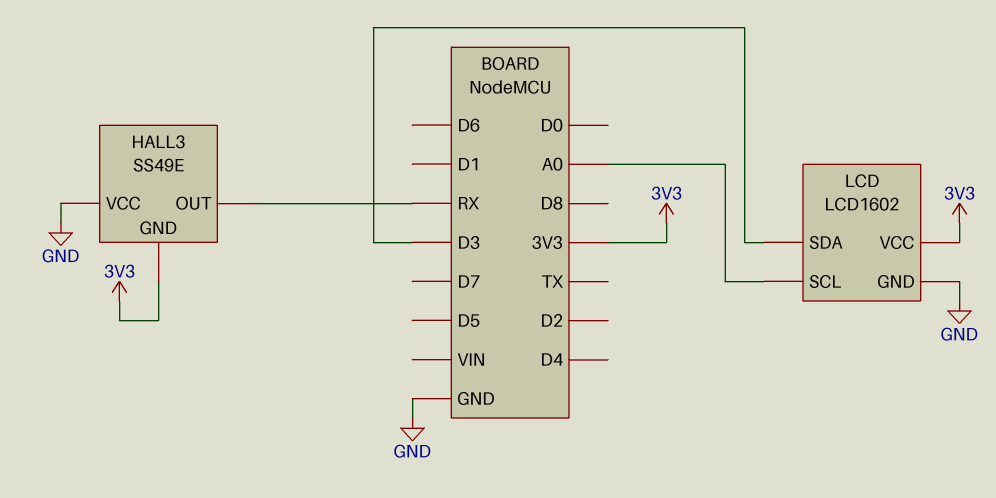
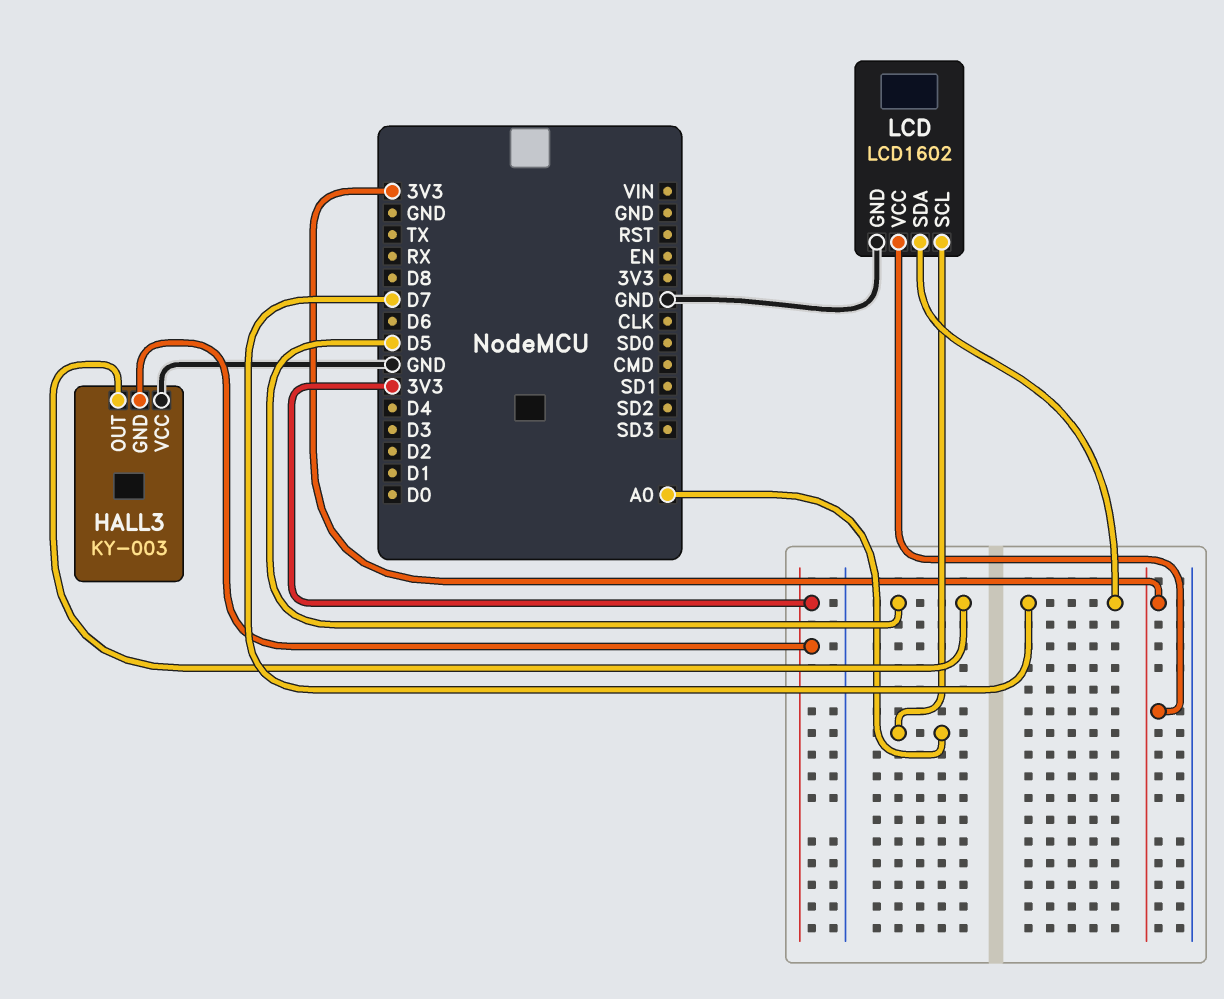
HALL3: SS49E -> KY-003
HALL3 pin OUT: RX -> D5
LCD pin SDA: D3 -> D7

